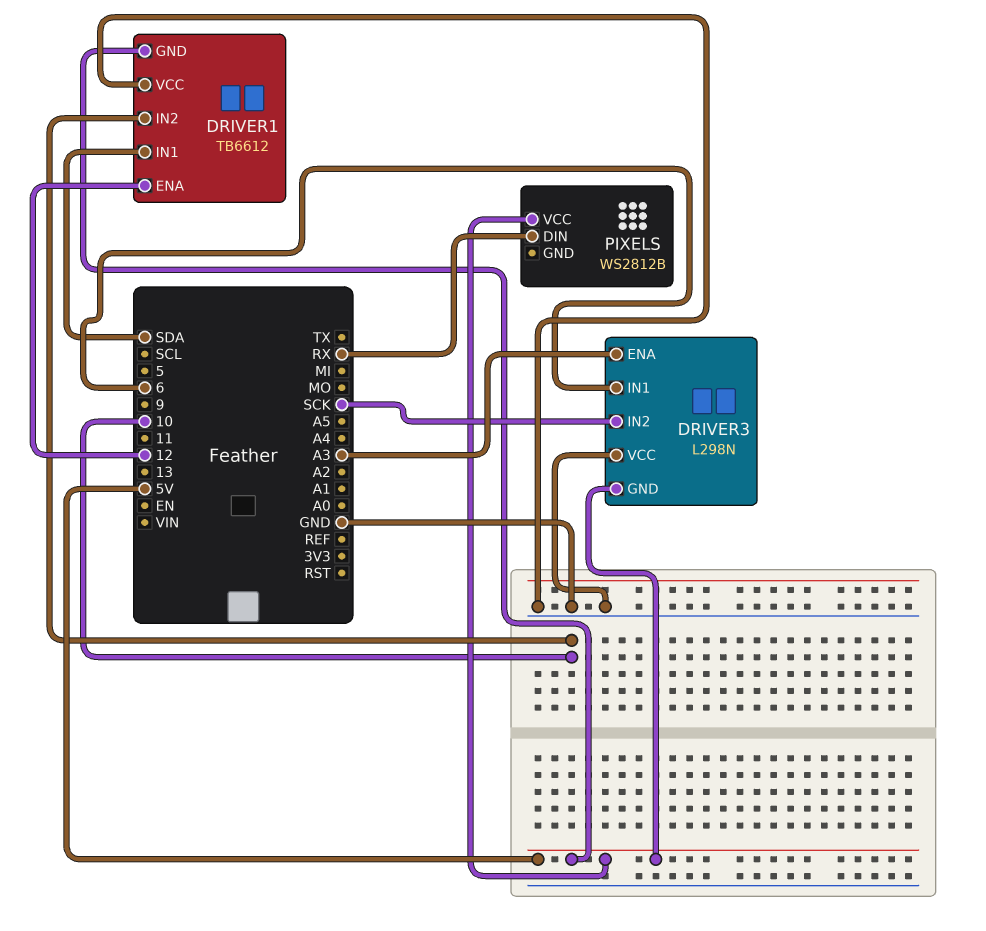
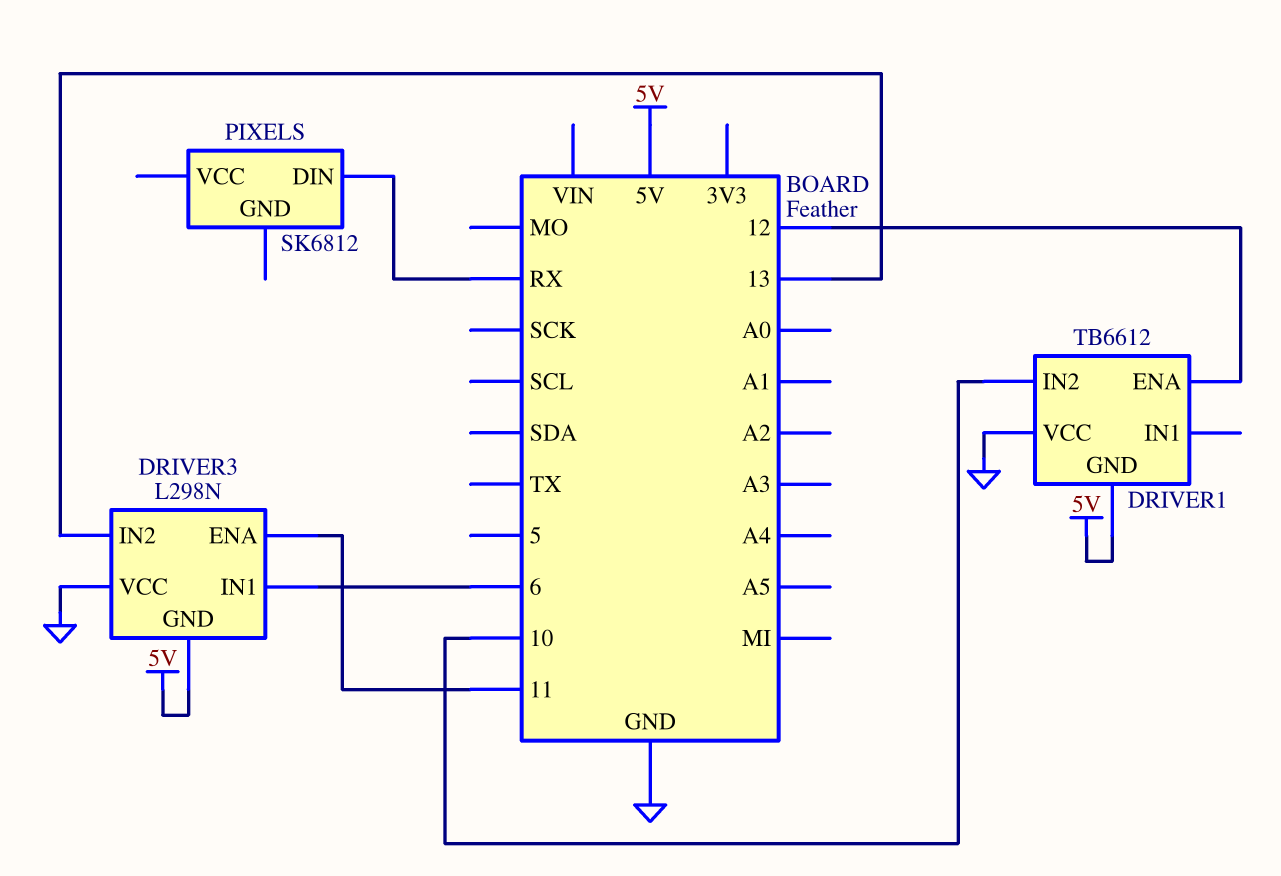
DRIVER1 pin IN1: SDA -> none
DRIVER3 pin ENA: A3 -> 11
DRIVER3 pin IN2: SCK -> 13
PIXELS: WS2812B -> SK6812
PIXELS pin VCC: 5V -> none

